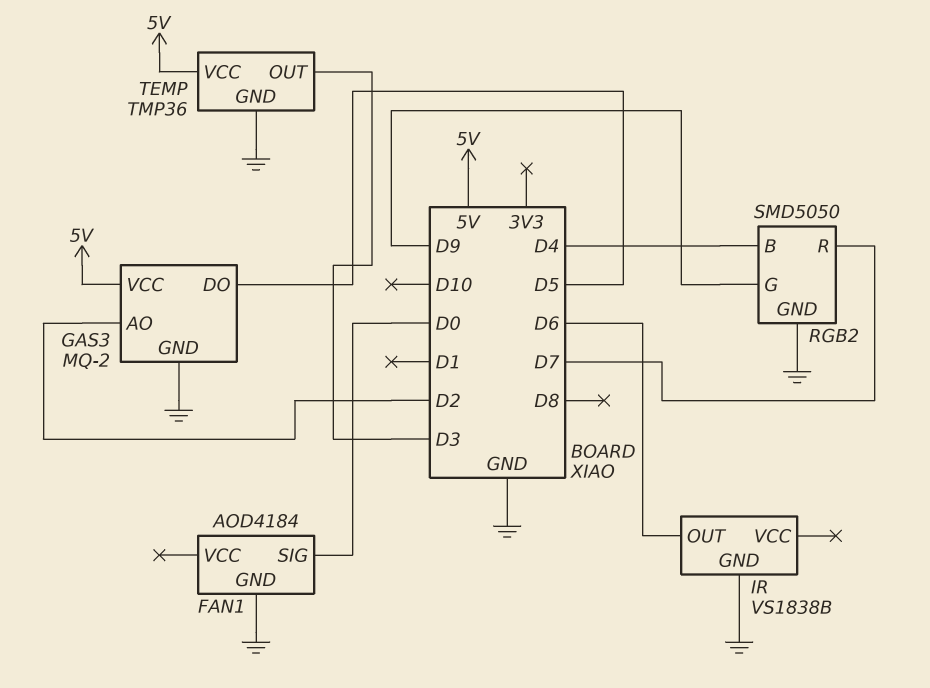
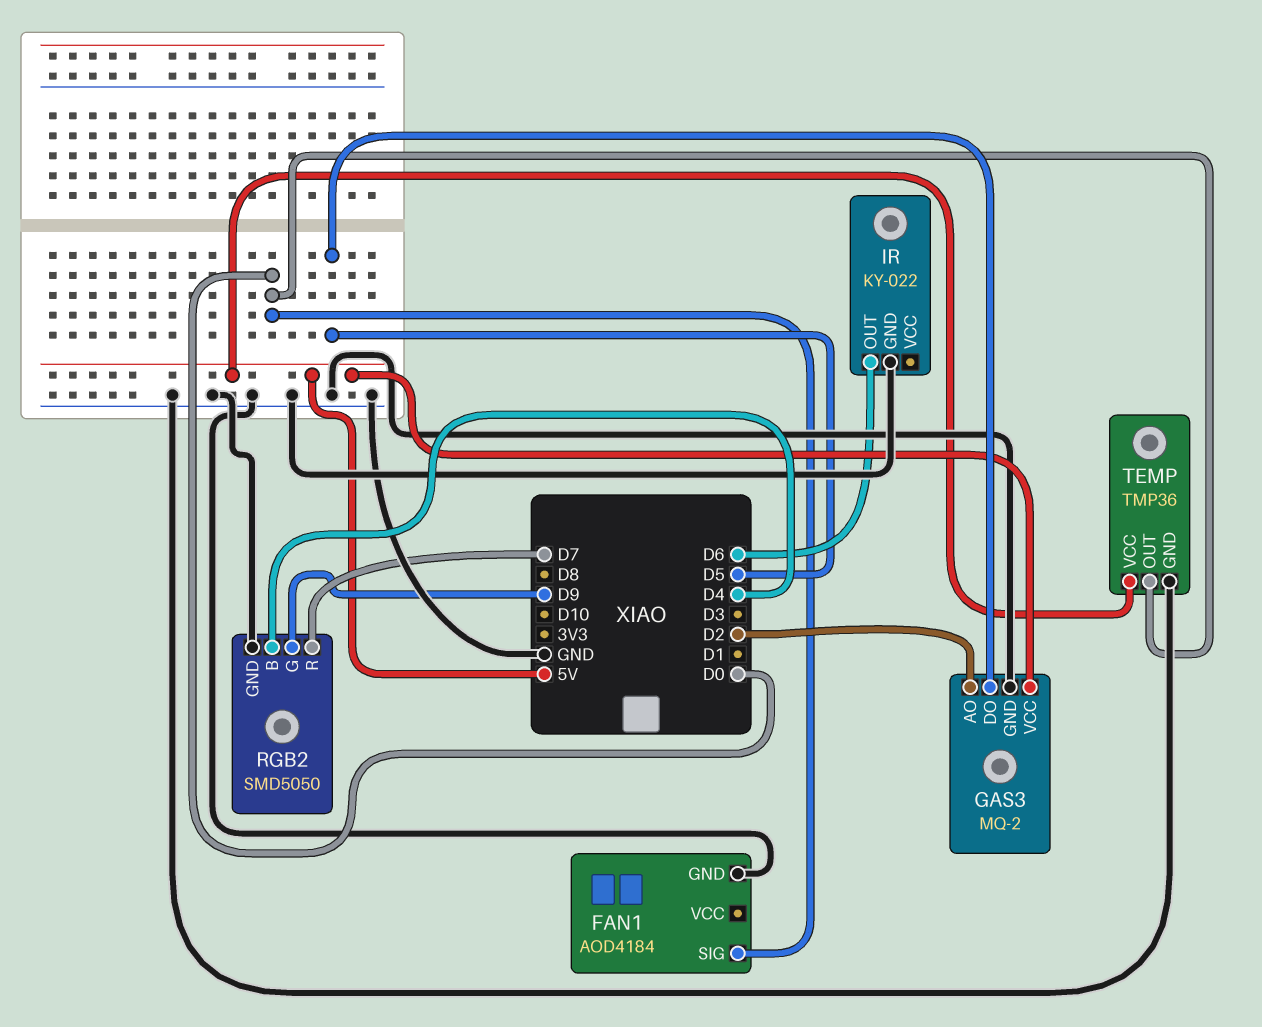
IR: VS1838B -> KY-022
TEMP pin OUT: D3 -> D0

